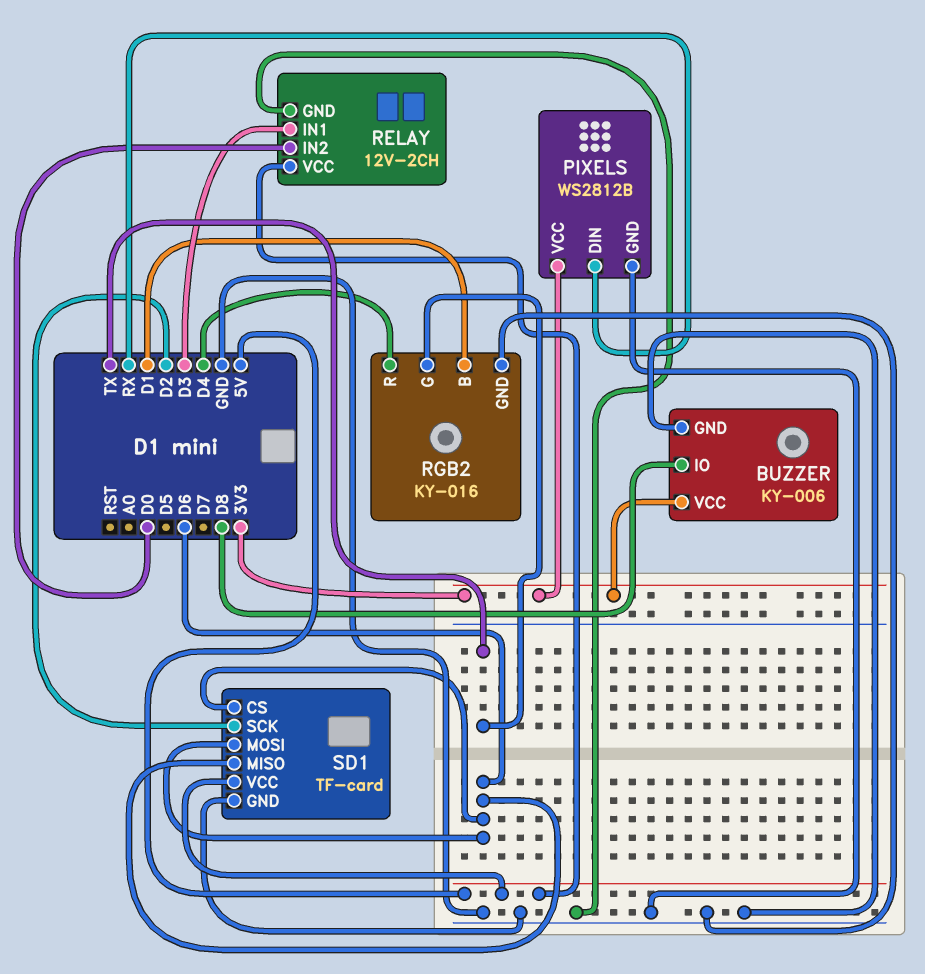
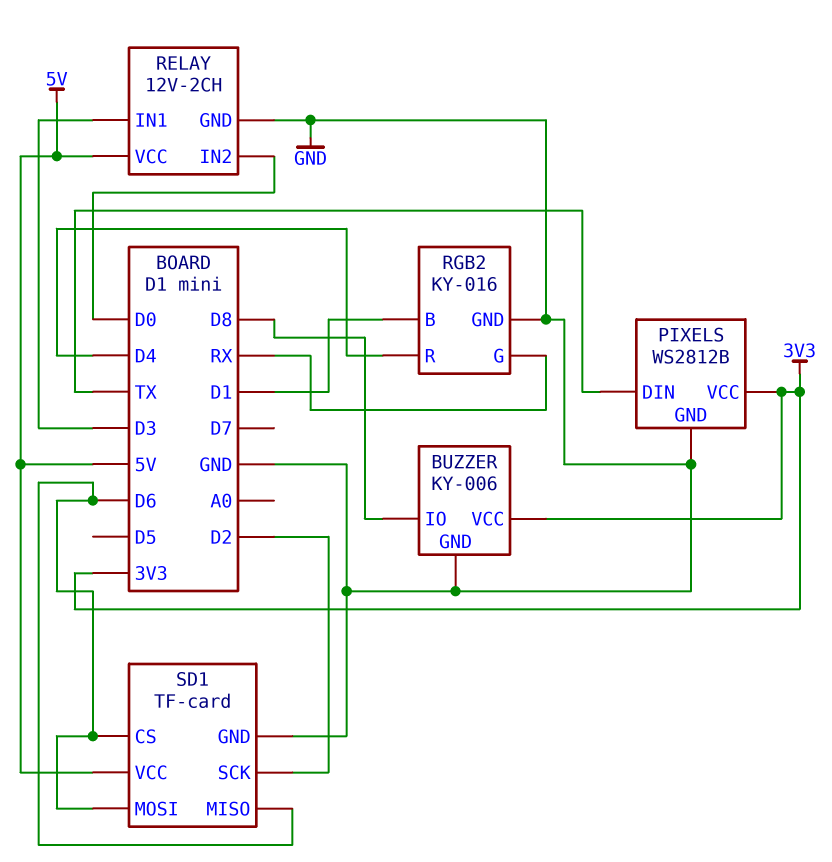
PIXELS pin DIN: RX -> TX
RGB2 pin G: TX -> RX

